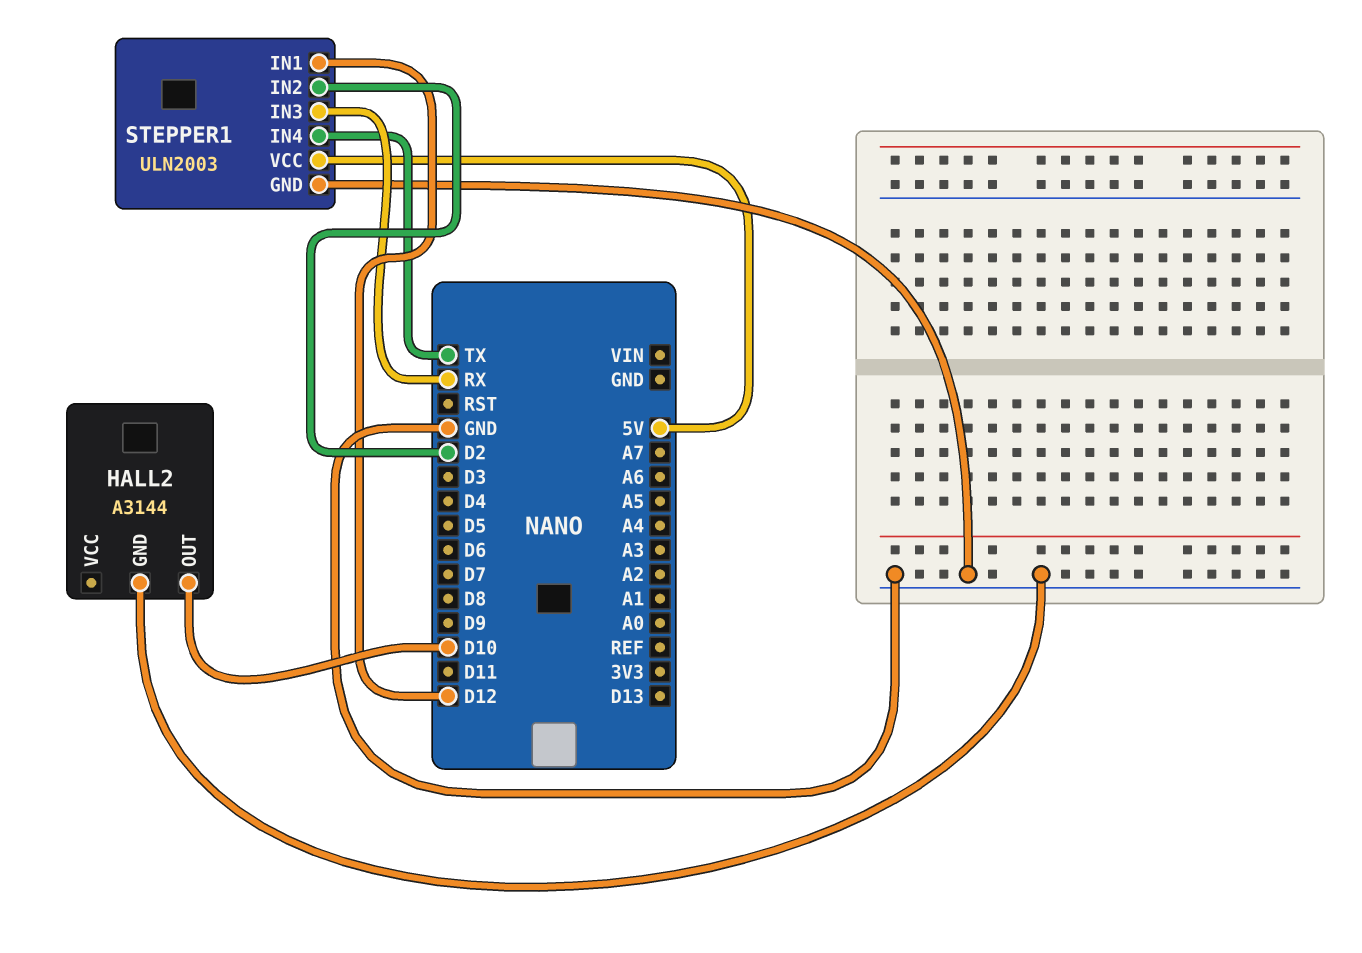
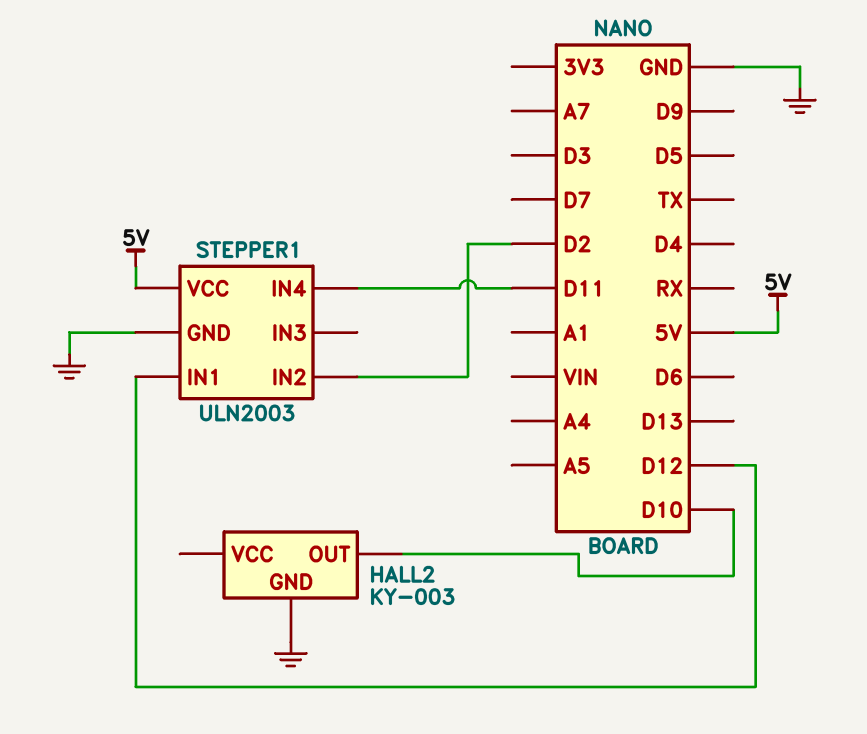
HALL2: A3144 -> KY-003
STEPPER1 pin IN3: RX -> none
STEPPER1 pin IN4: TX -> D11

